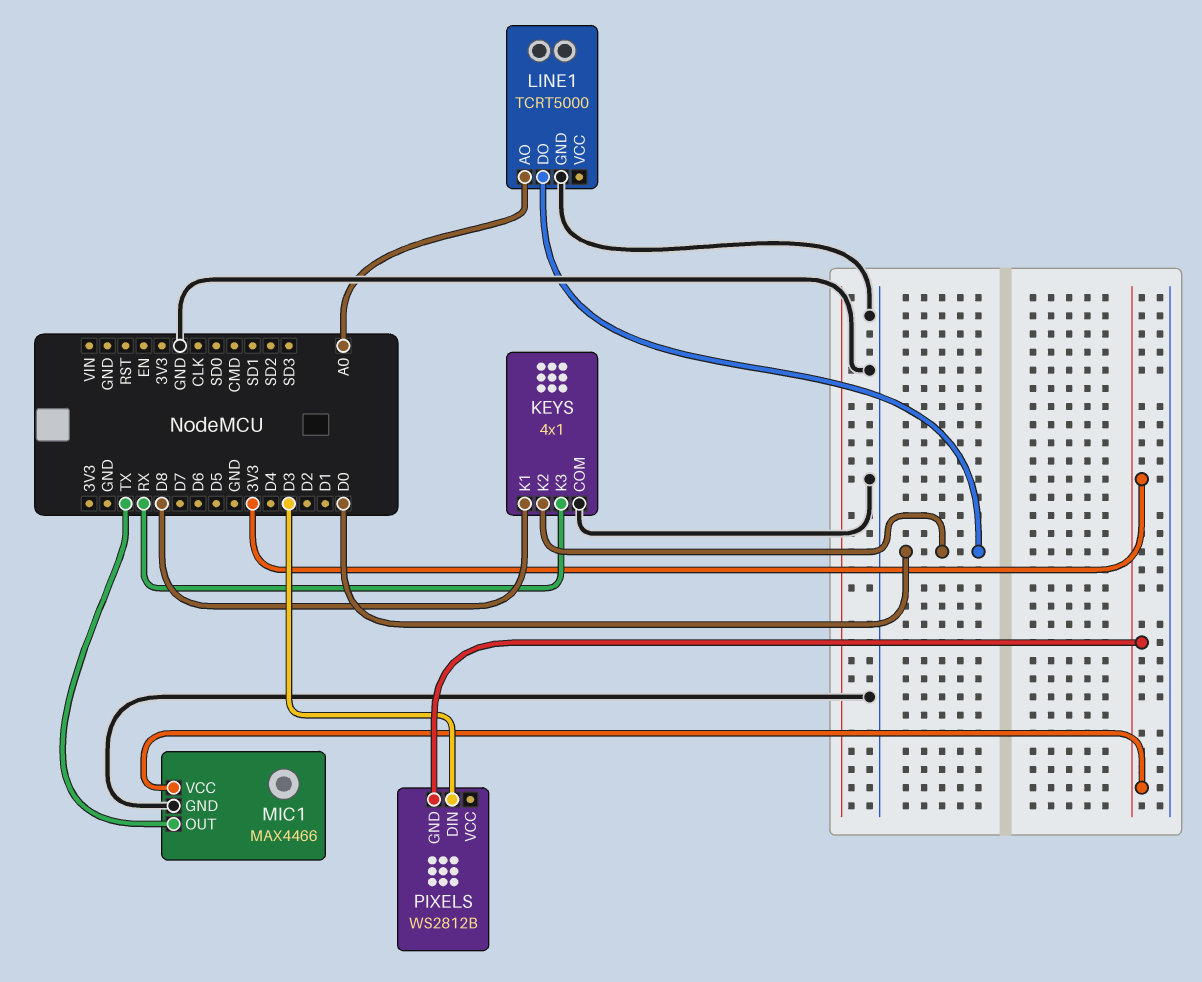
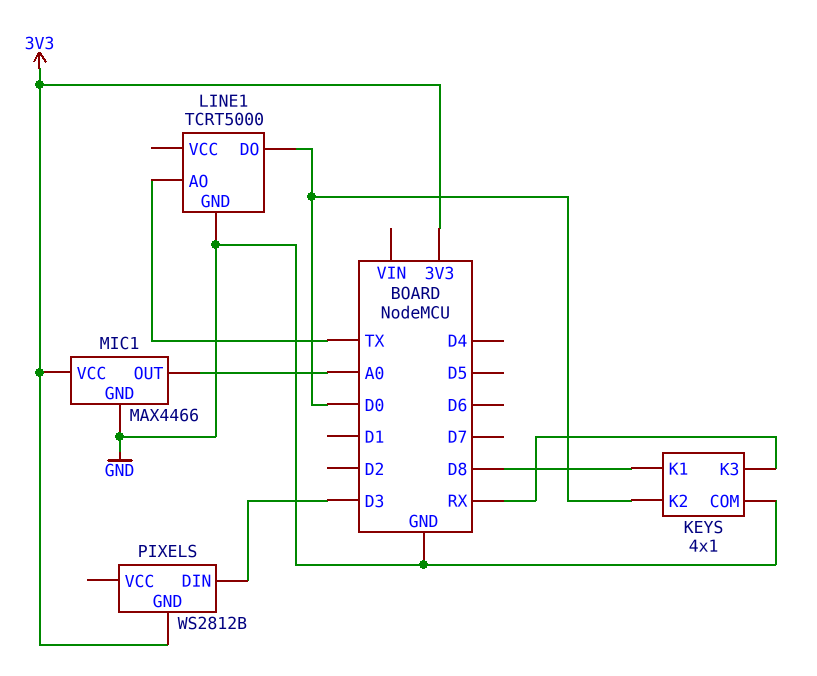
LINE1 pin AO: A0 -> TX
MIC1 pin OUT: TX -> A0

